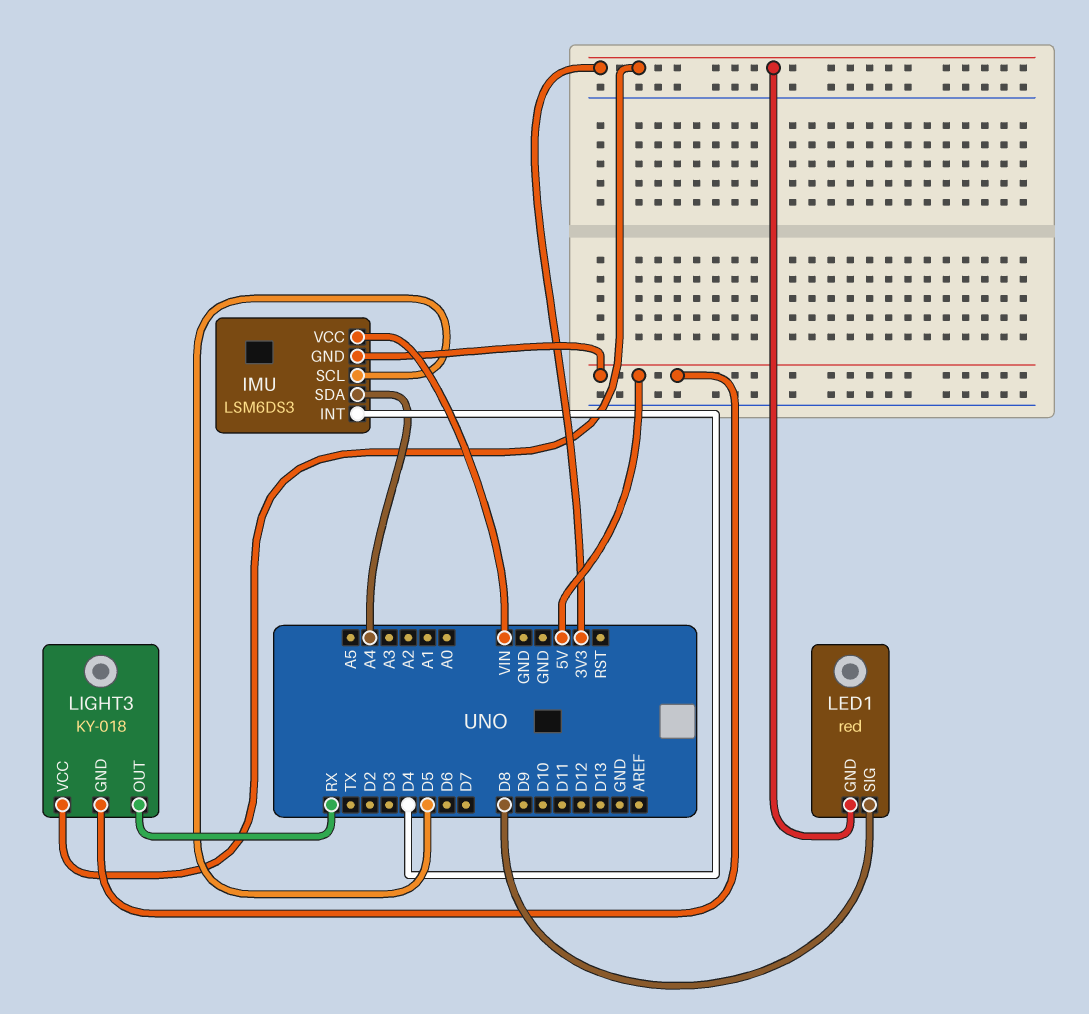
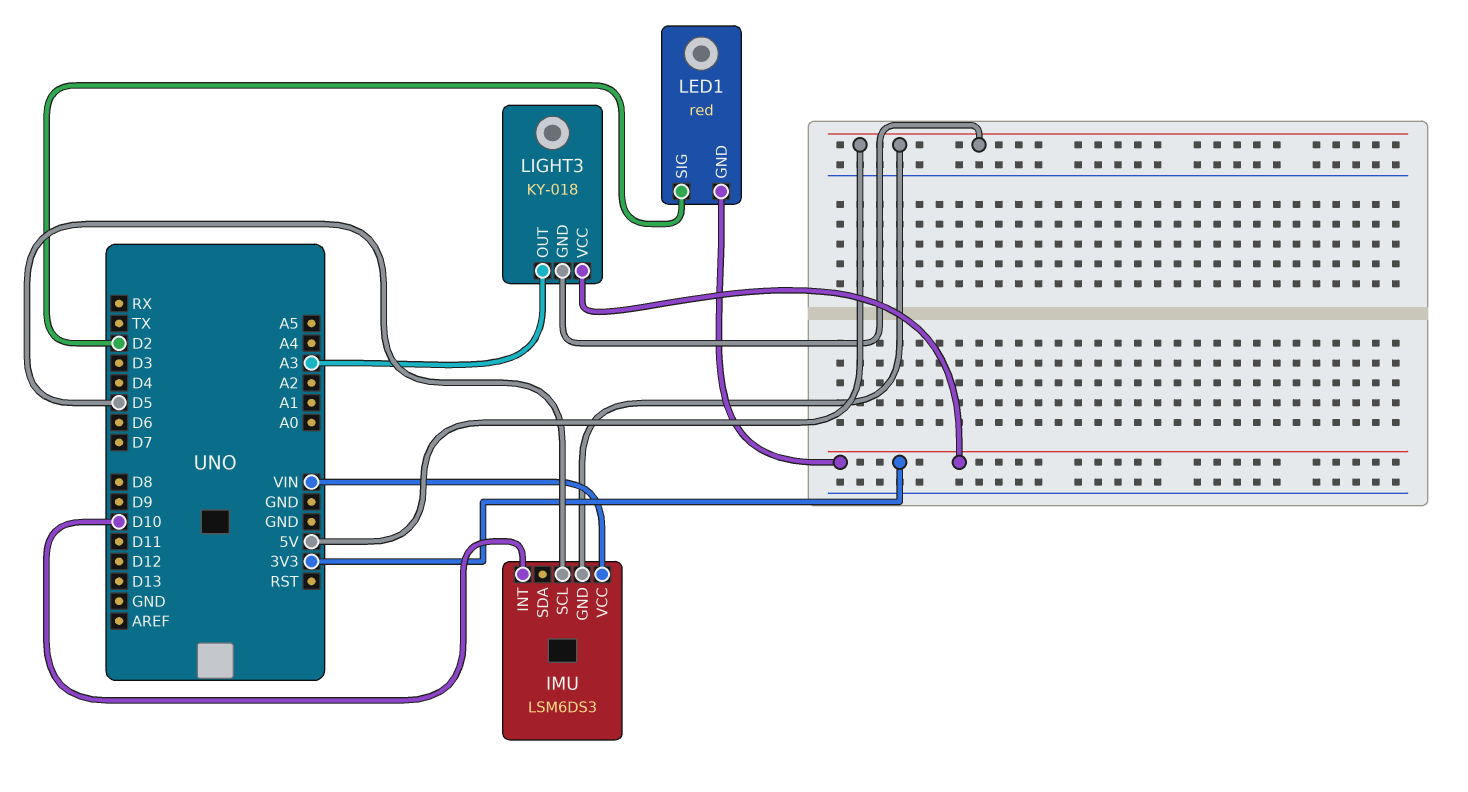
IMU pin INT: D4 -> D10
IMU pin SDA: A4 -> none
LED1 pin SIG: D8 -> D2
LIGHT3 pin OUT: RX -> A3

